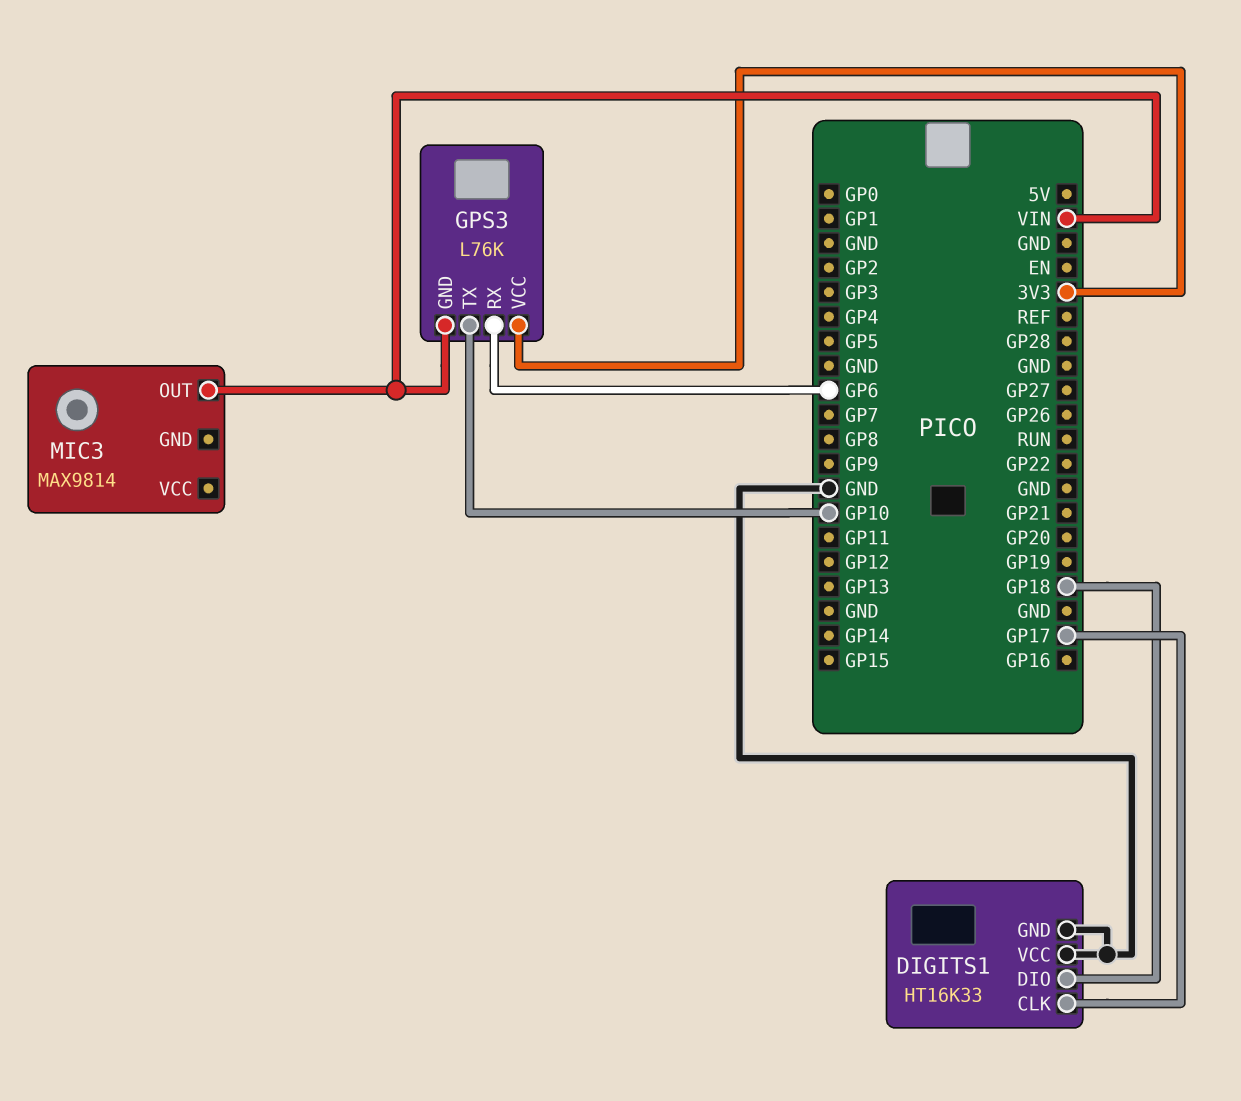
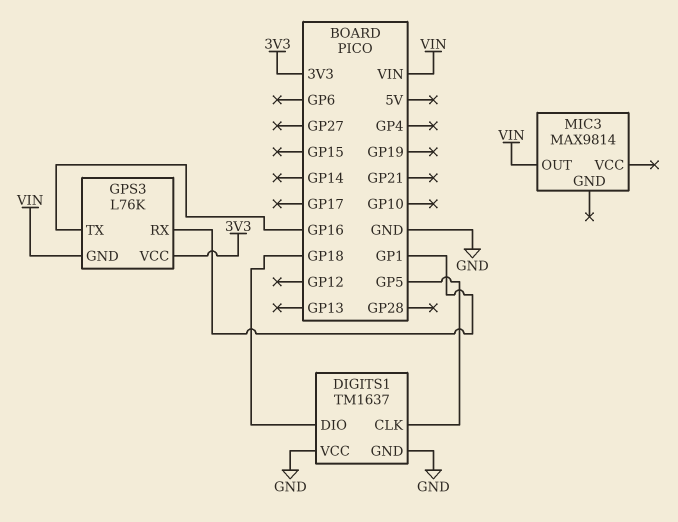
DIGITS1: HT16K33 -> TM1637
DIGITS1 pin CLK: GP17 -> GP5
GPS3 pin RX: GP6 -> GP1
GPS3 pin TX: GP10 -> GP16

